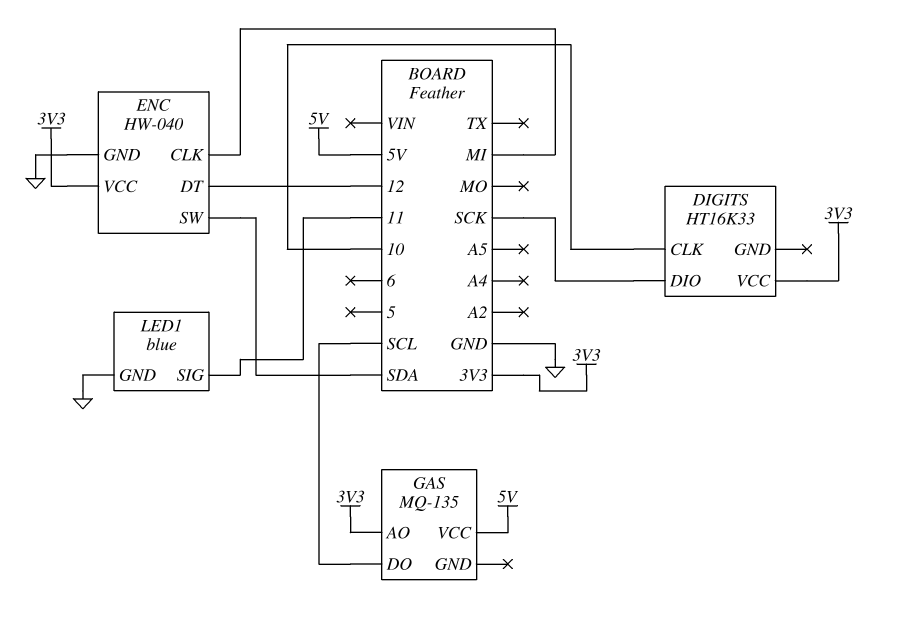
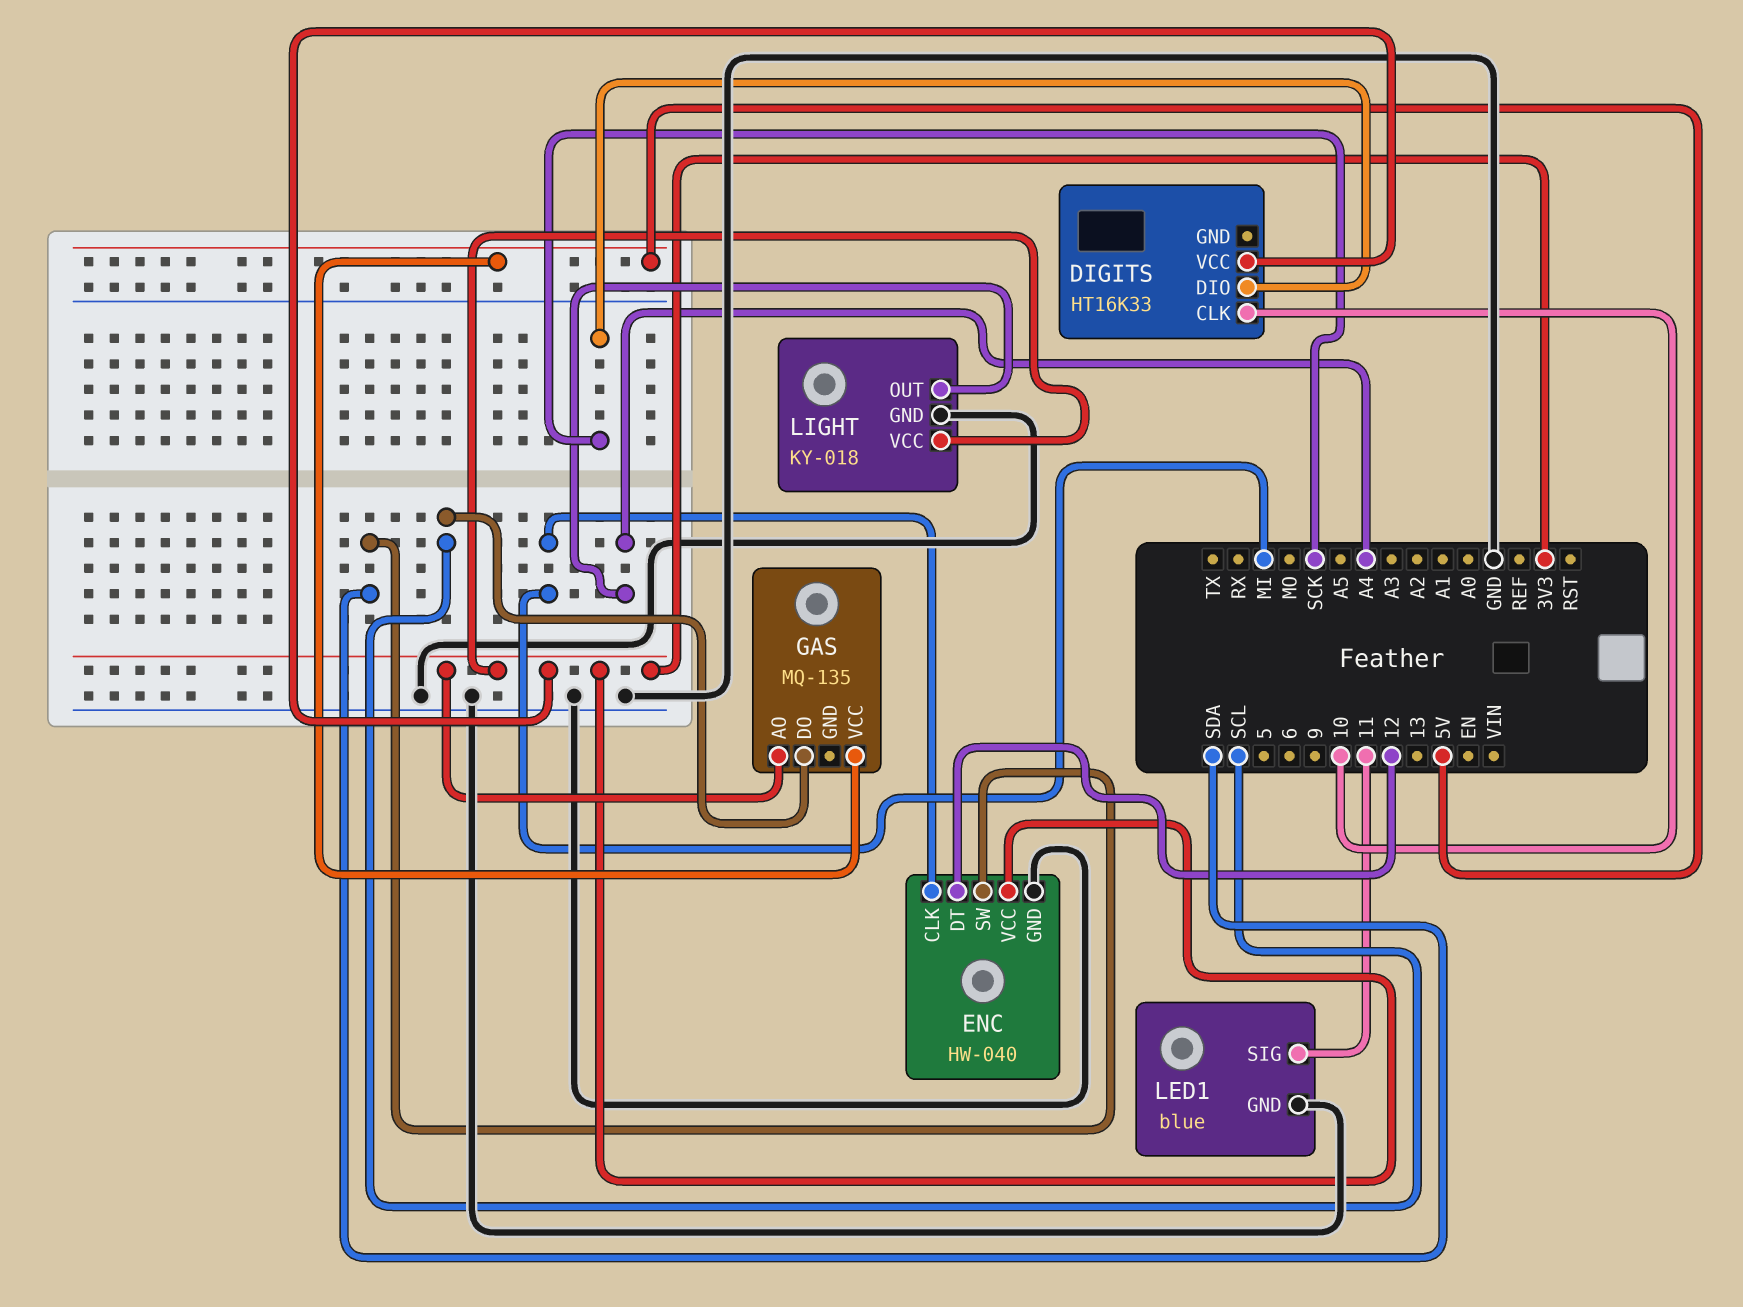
LIGHT: none -> KY-018
LIGHT pin GND: none -> GND
LIGHT pin OUT: none -> A4
LIGHT pin VCC: none -> 3V3

